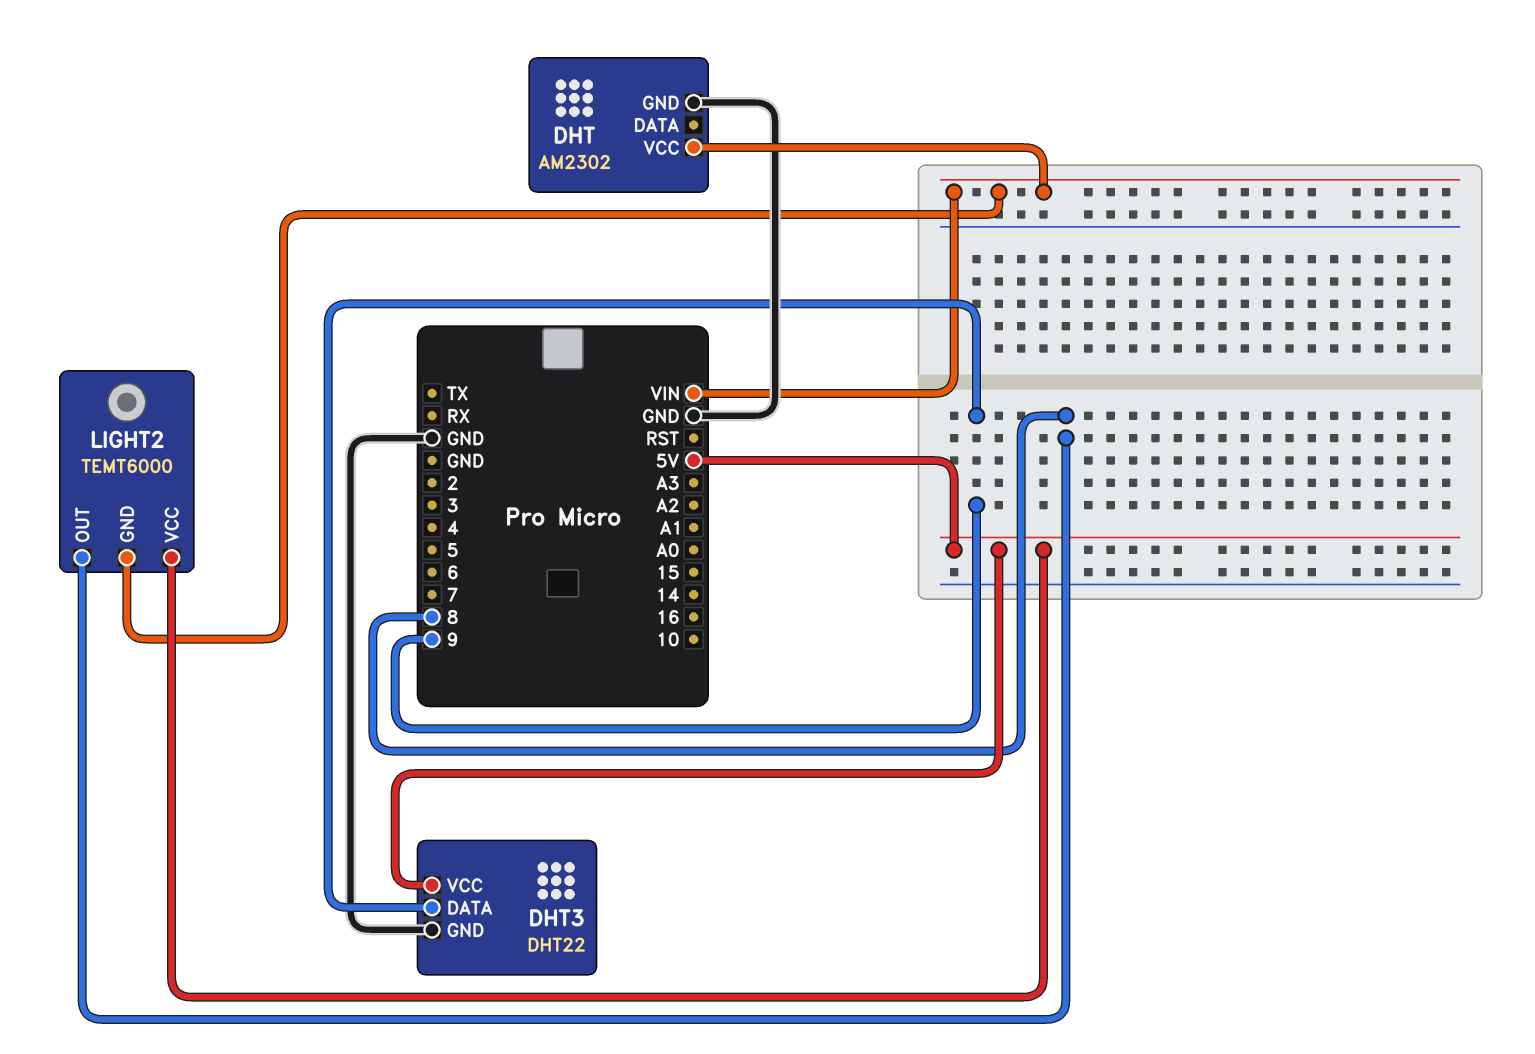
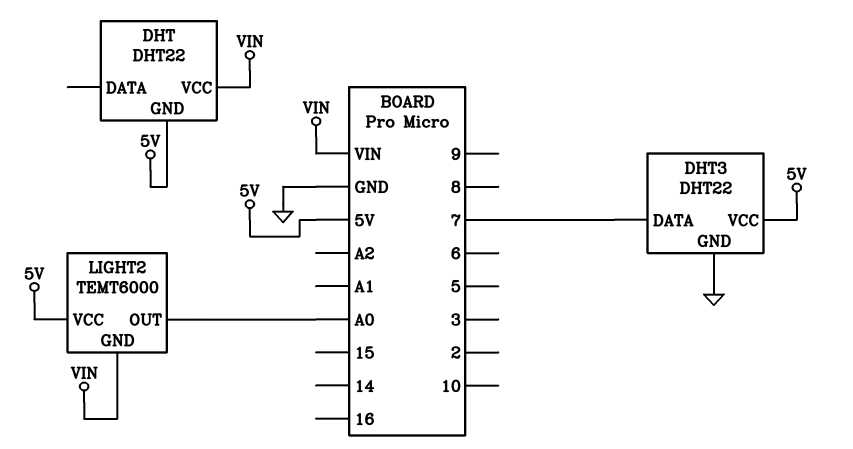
DHT: AM2302 -> DHT22
DHT pin GND: GND -> 5V
DHT3 pin DATA: 9 -> 7
LIGHT2 pin OUT: 8 -> A0

